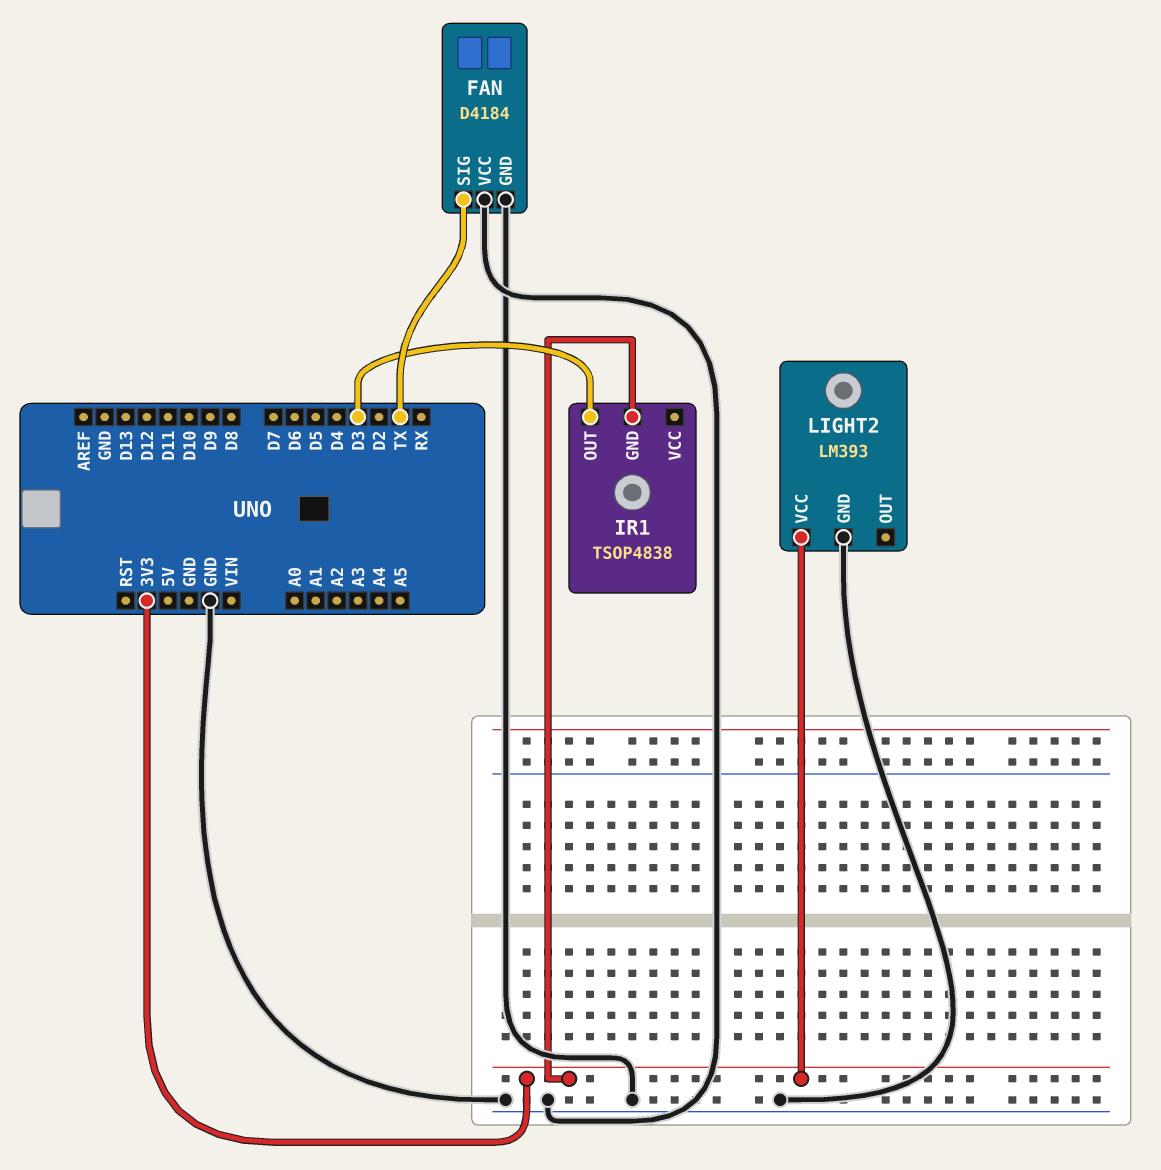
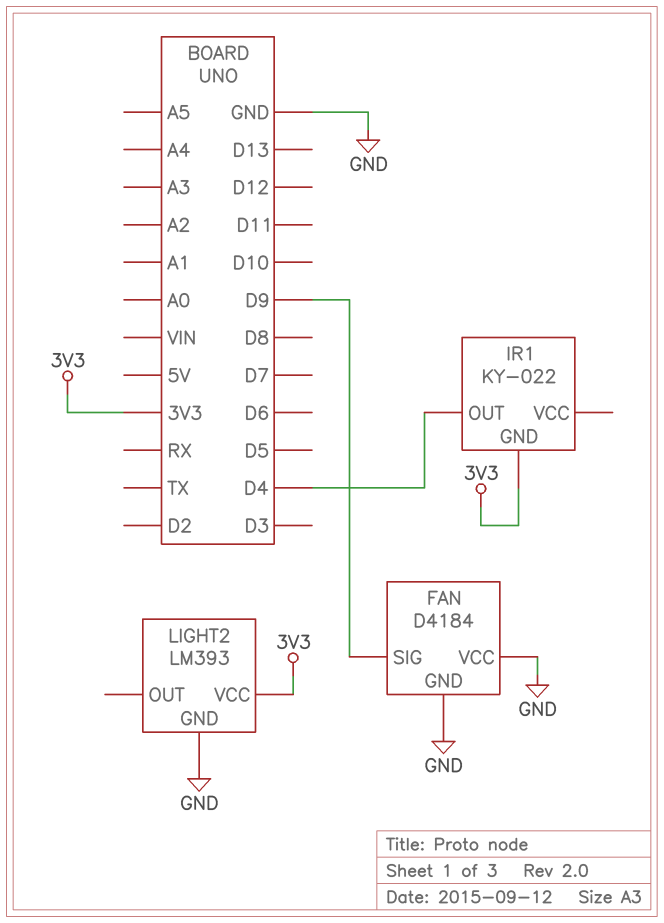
FAN pin SIG: TX -> D9
IR1: TSOP4838 -> KY-022
IR1 pin OUT: D3 -> D4

